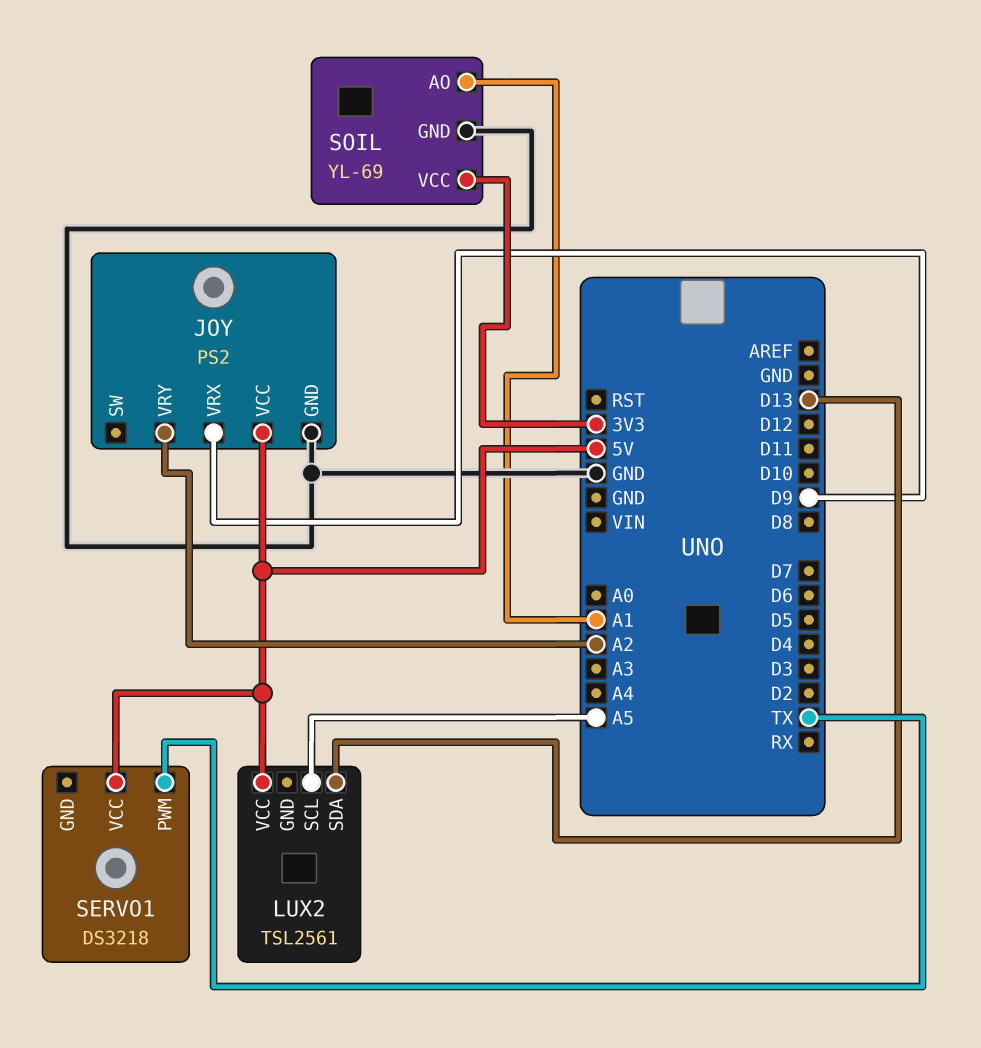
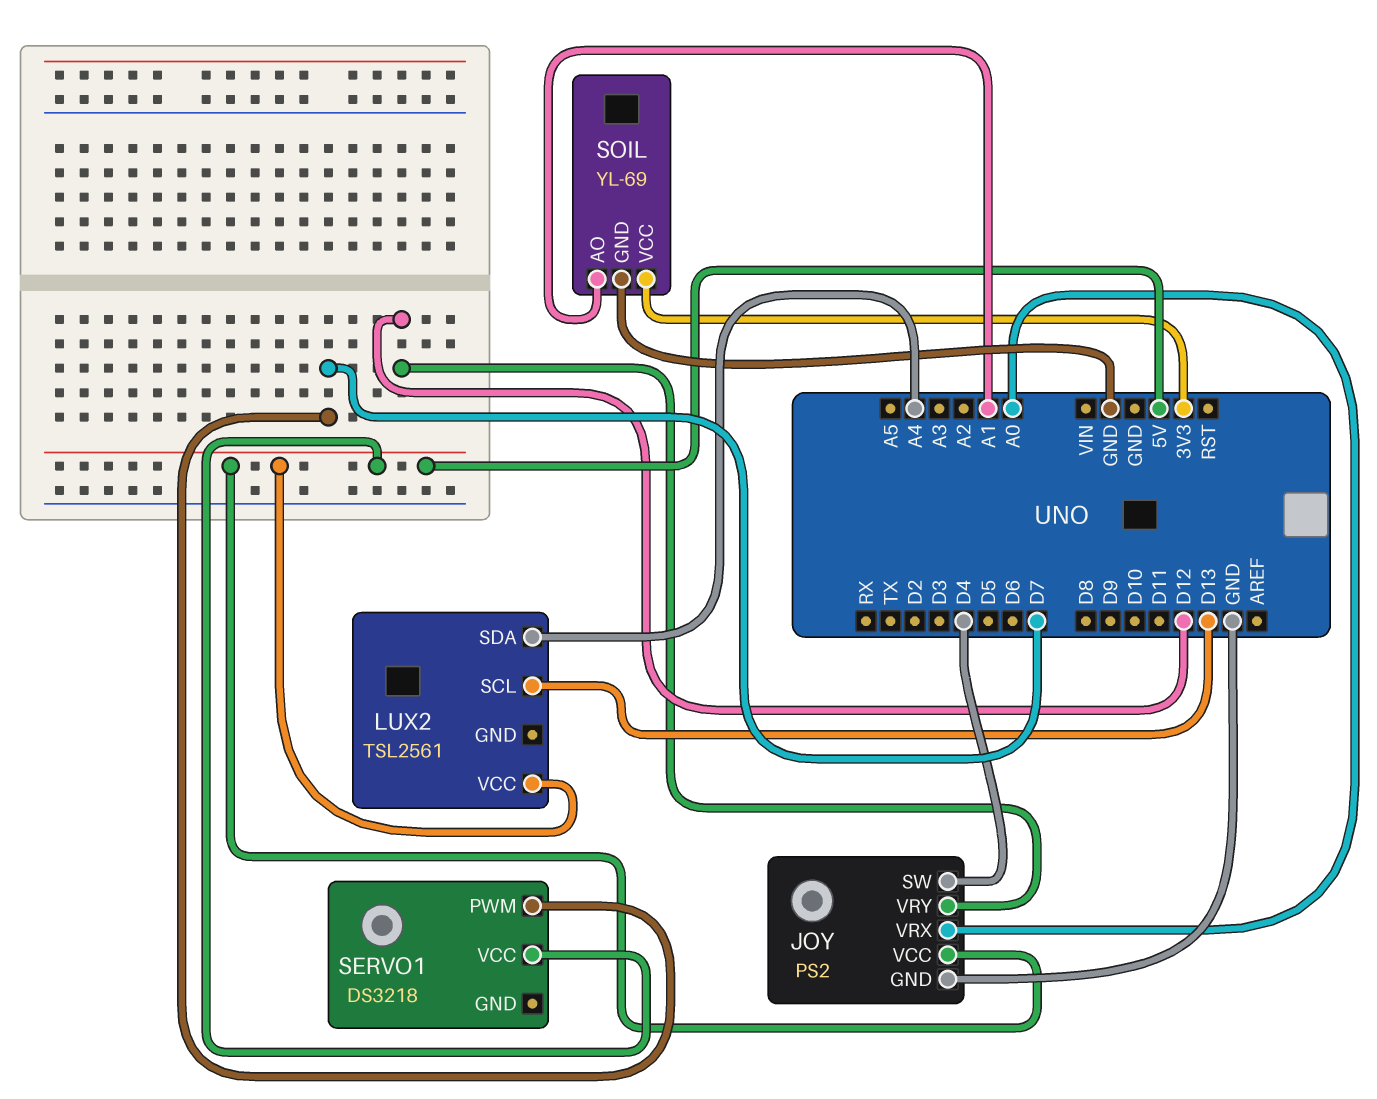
JOY pin SW: none -> D4
JOY pin VRX: D9 -> A0
JOY pin VRY: A2 -> D12
LUX2 pin SCL: A5 -> D13
LUX2 pin SDA: D13 -> A4
SERVO1 pin PWM: TX -> D7

